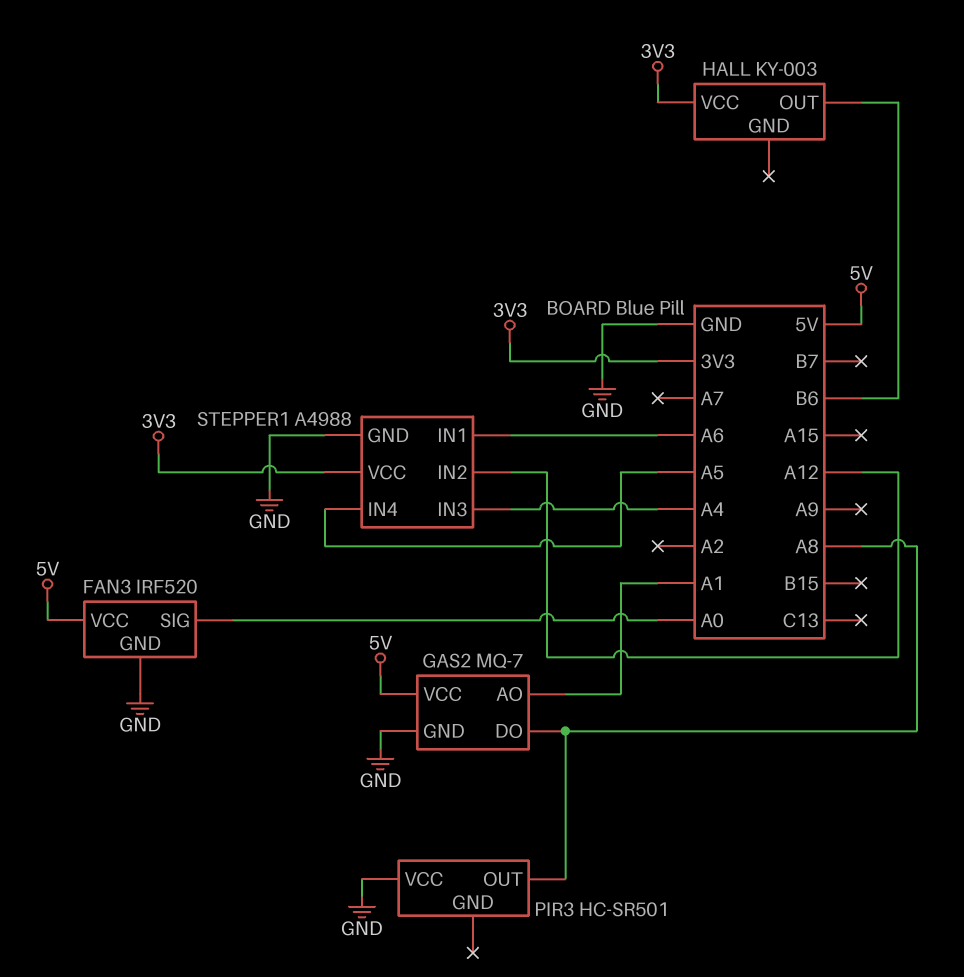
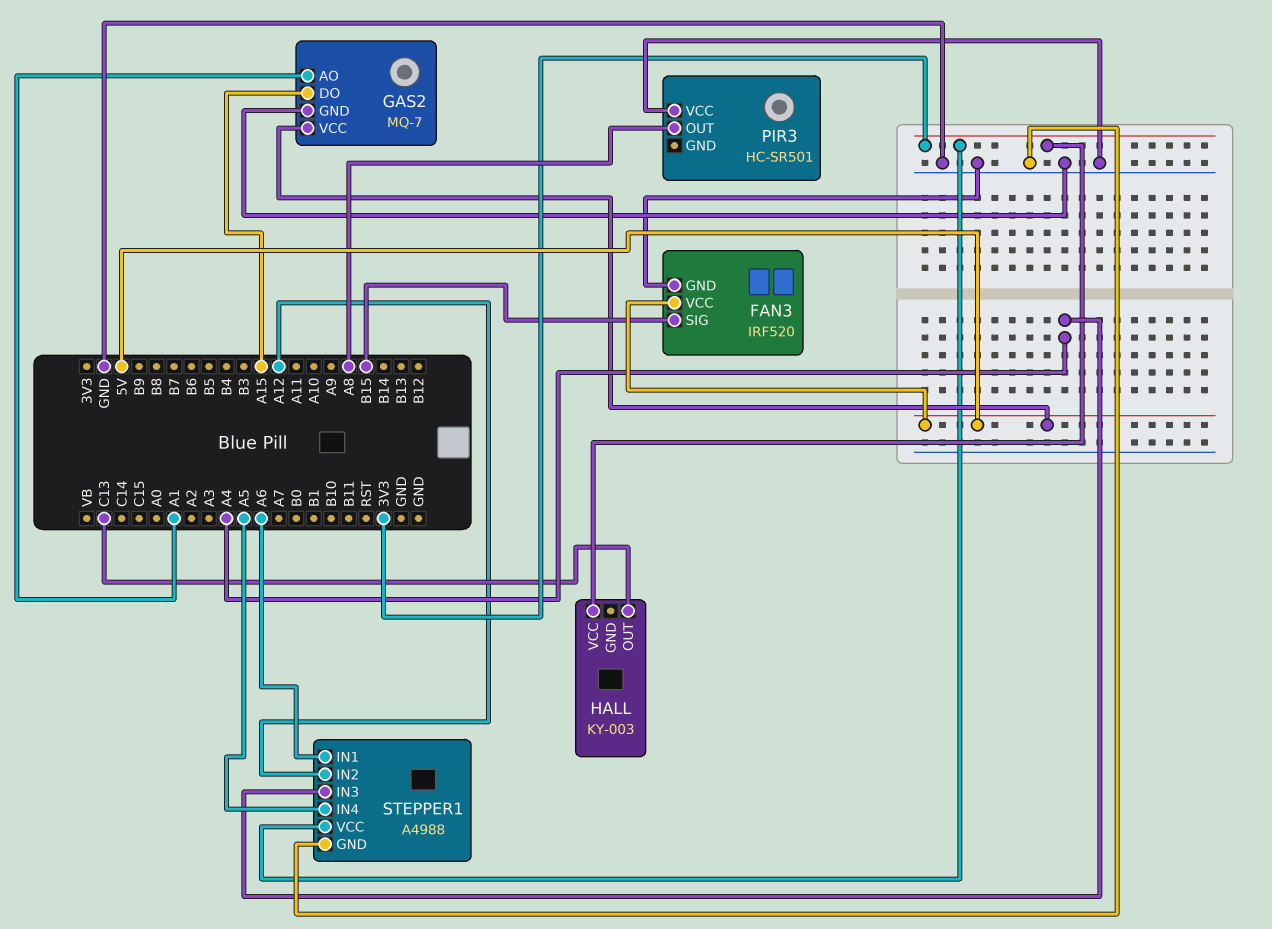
FAN3 pin SIG: A0 -> B15
GAS2 pin DO: A8 -> A15
HALL pin OUT: B6 -> C13

